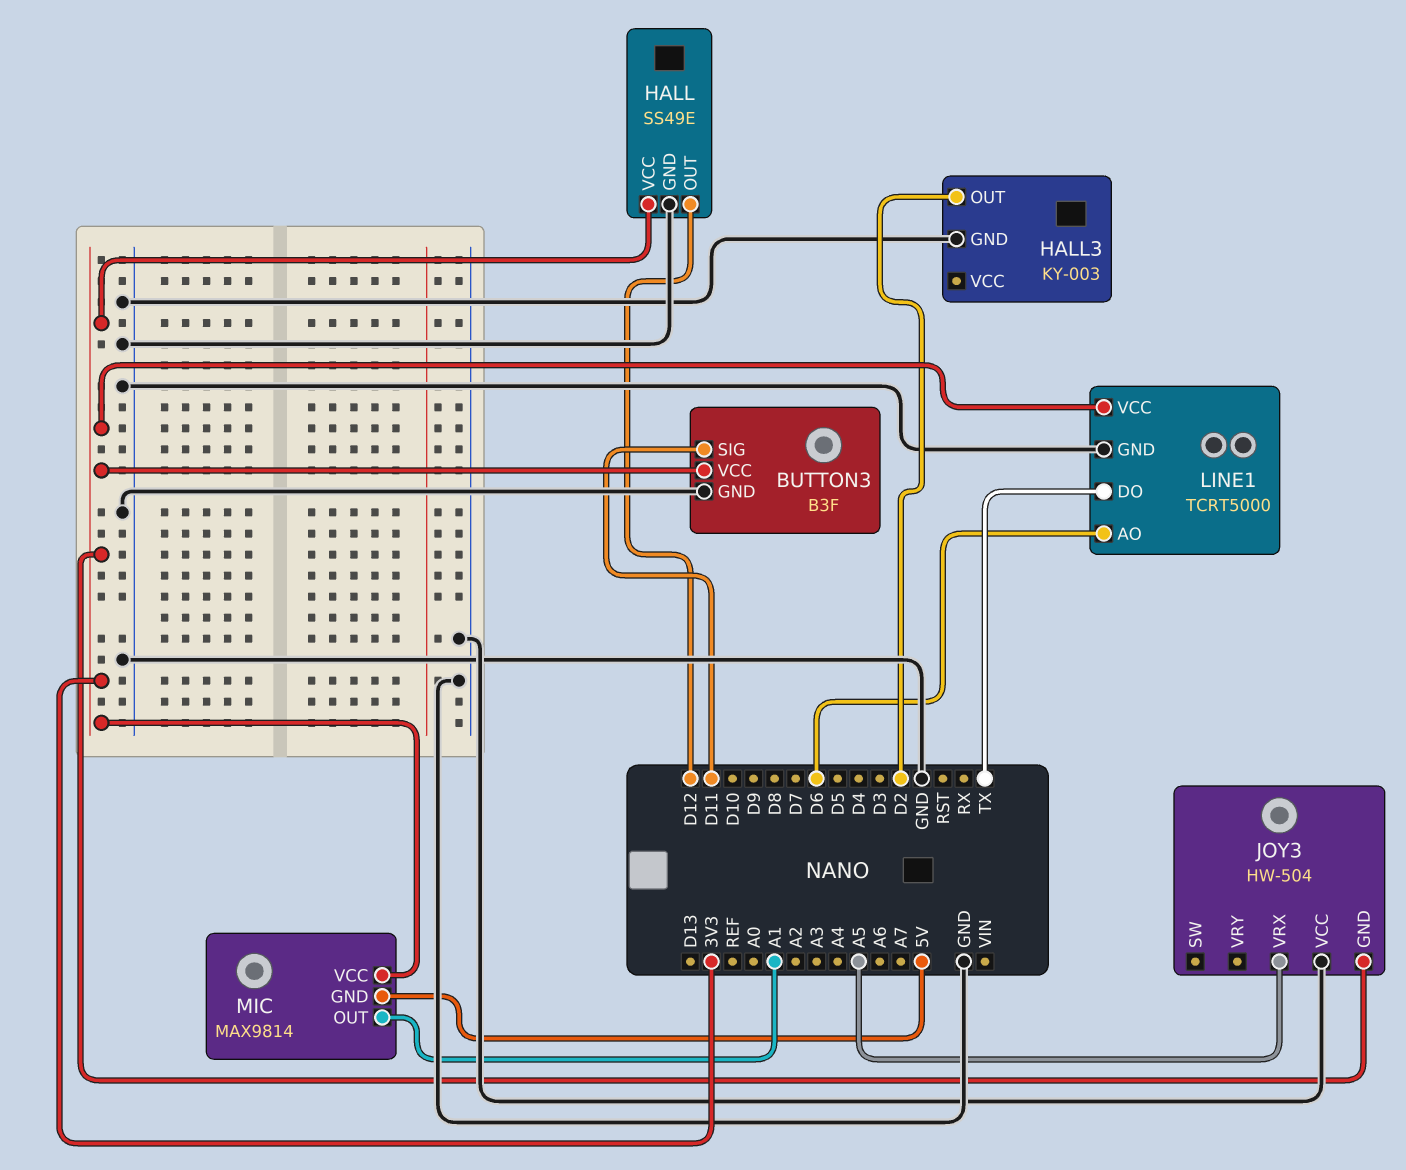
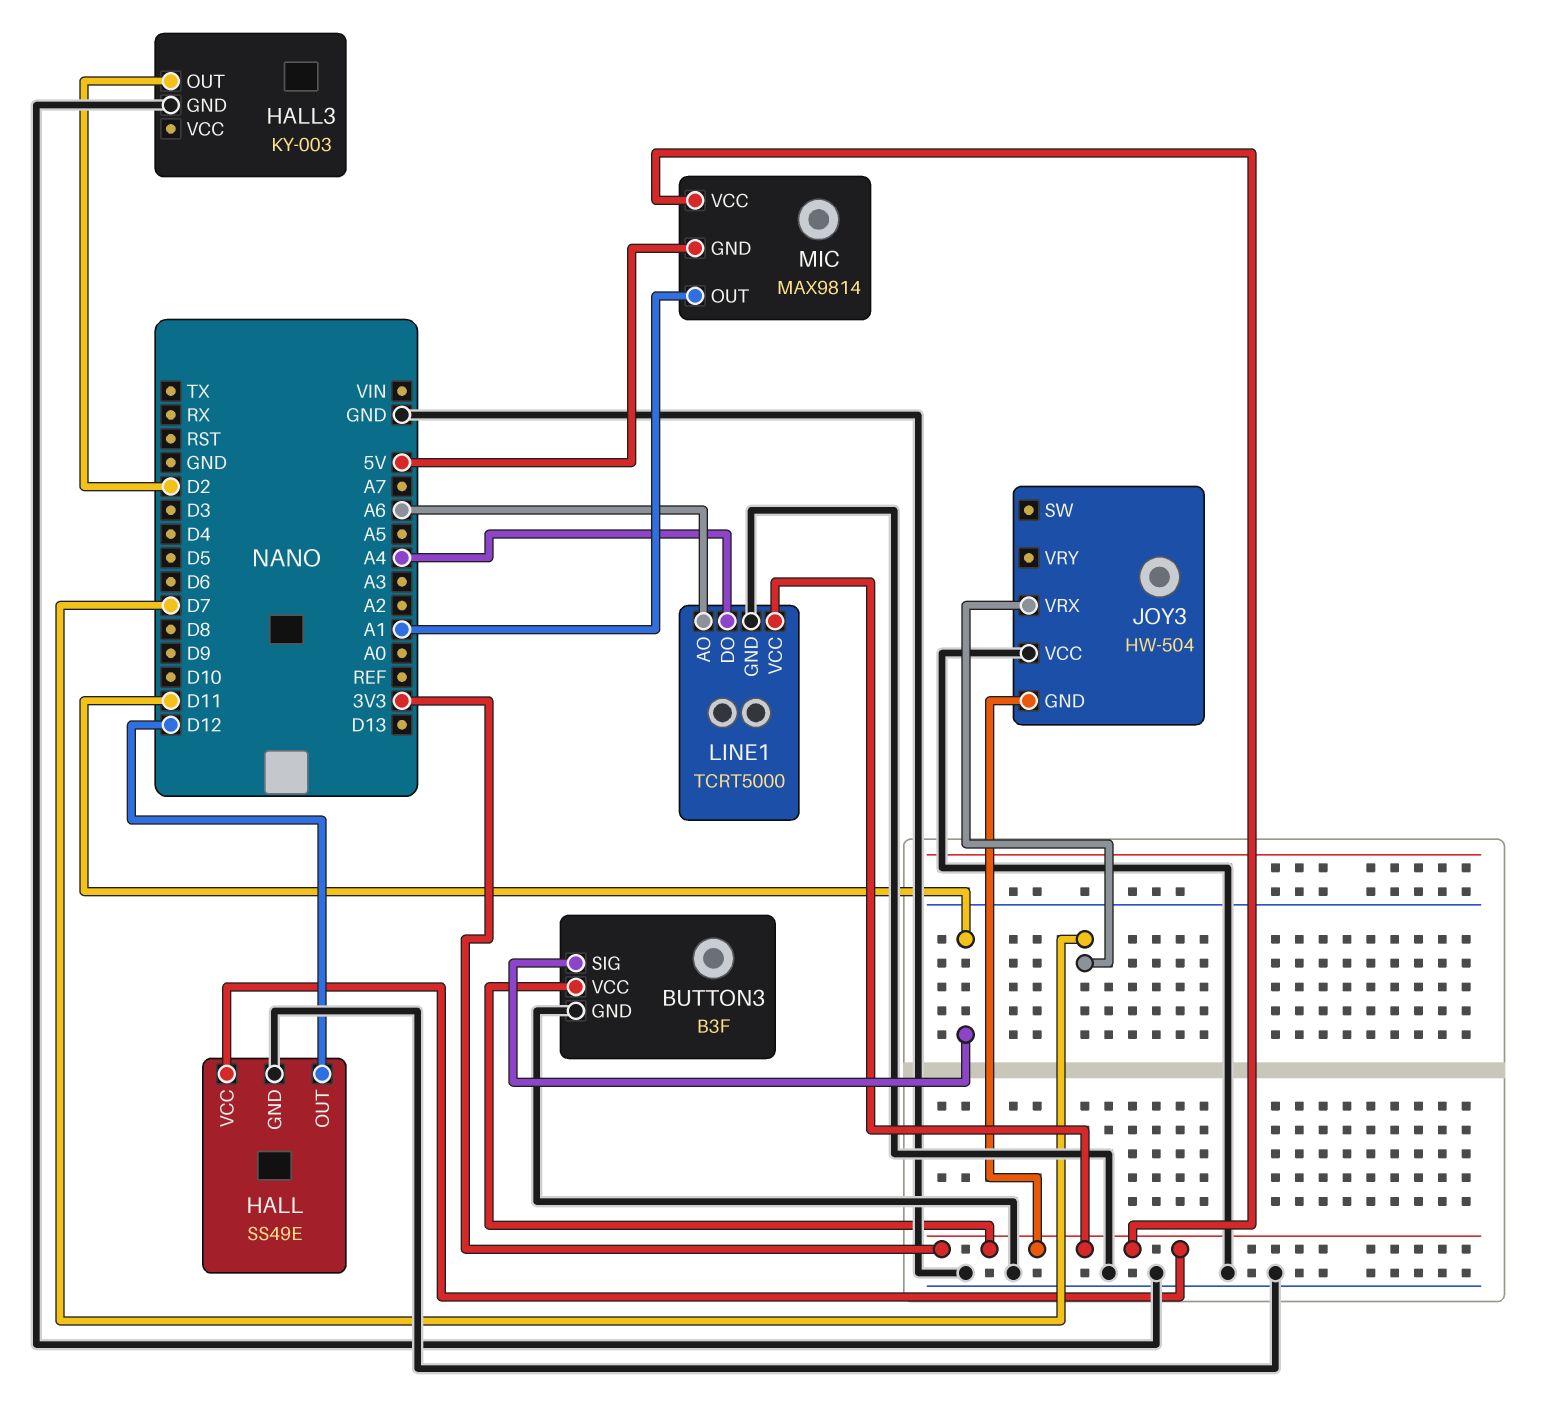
JOY3 pin VRX: A5 -> D7
LINE1 pin AO: D6 -> A6
LINE1 pin DO: TX -> A4

